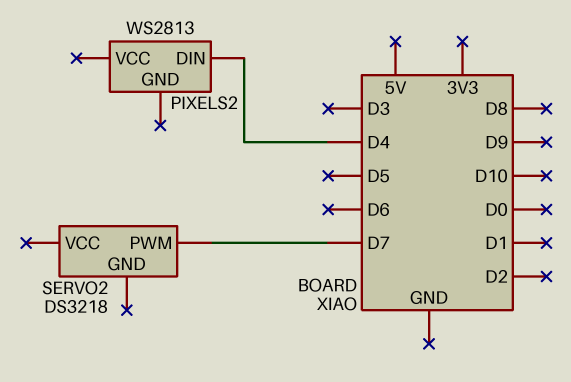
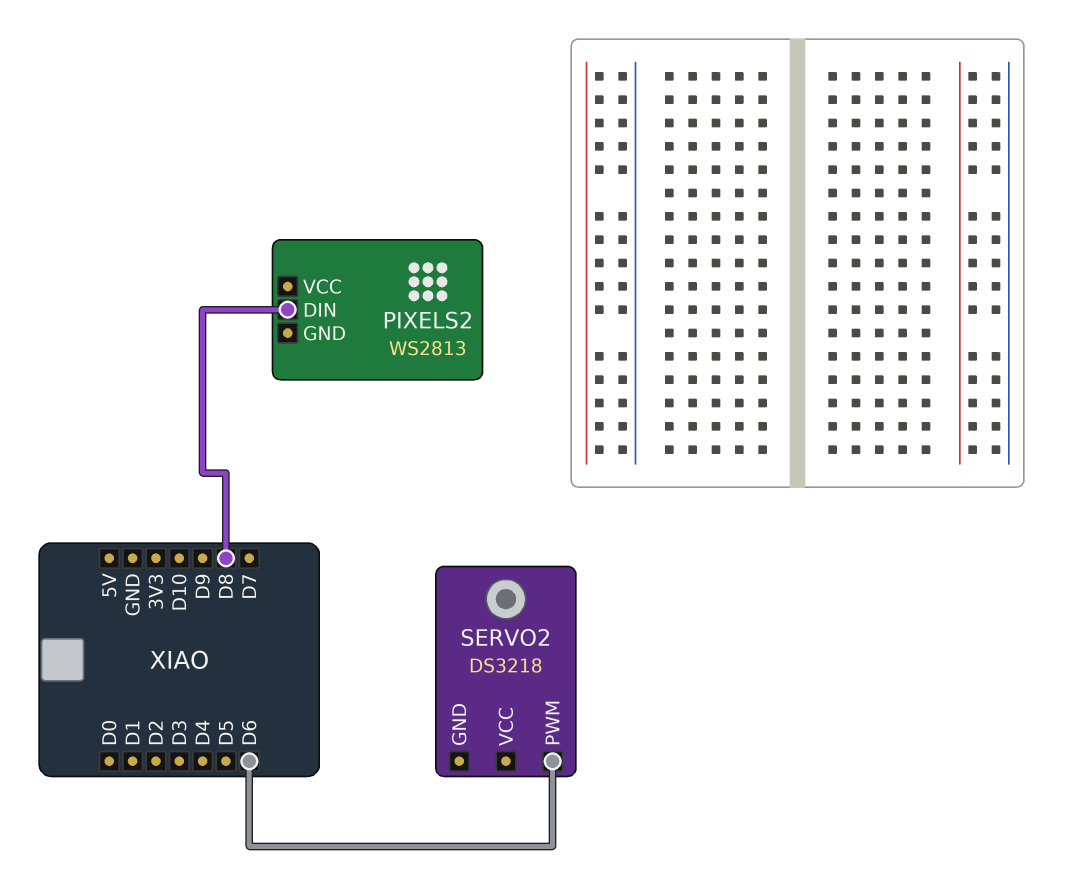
PIXELS2 pin DIN: D4 -> D8
SERVO2 pin PWM: D7 -> D6

